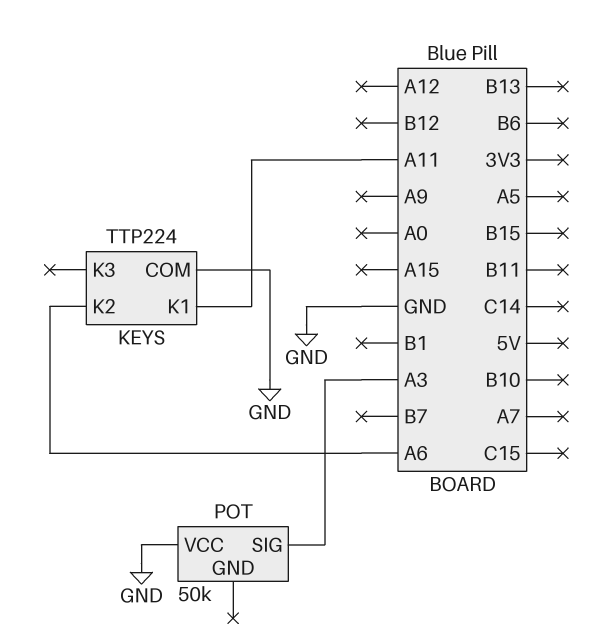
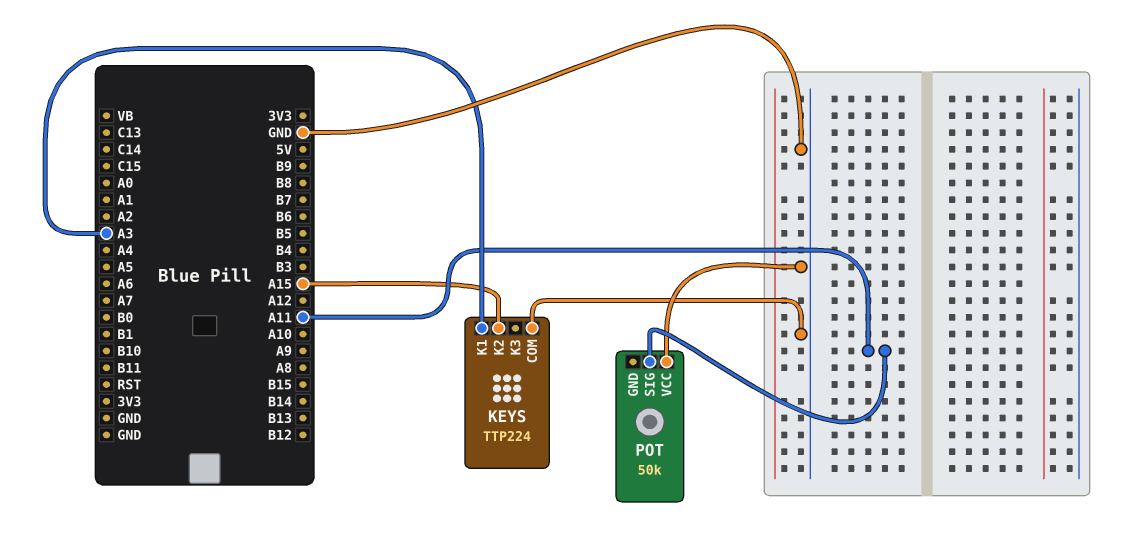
KEYS pin K1: A11 -> A3
KEYS pin K2: A6 -> A15
POT pin SIG: A3 -> A11

